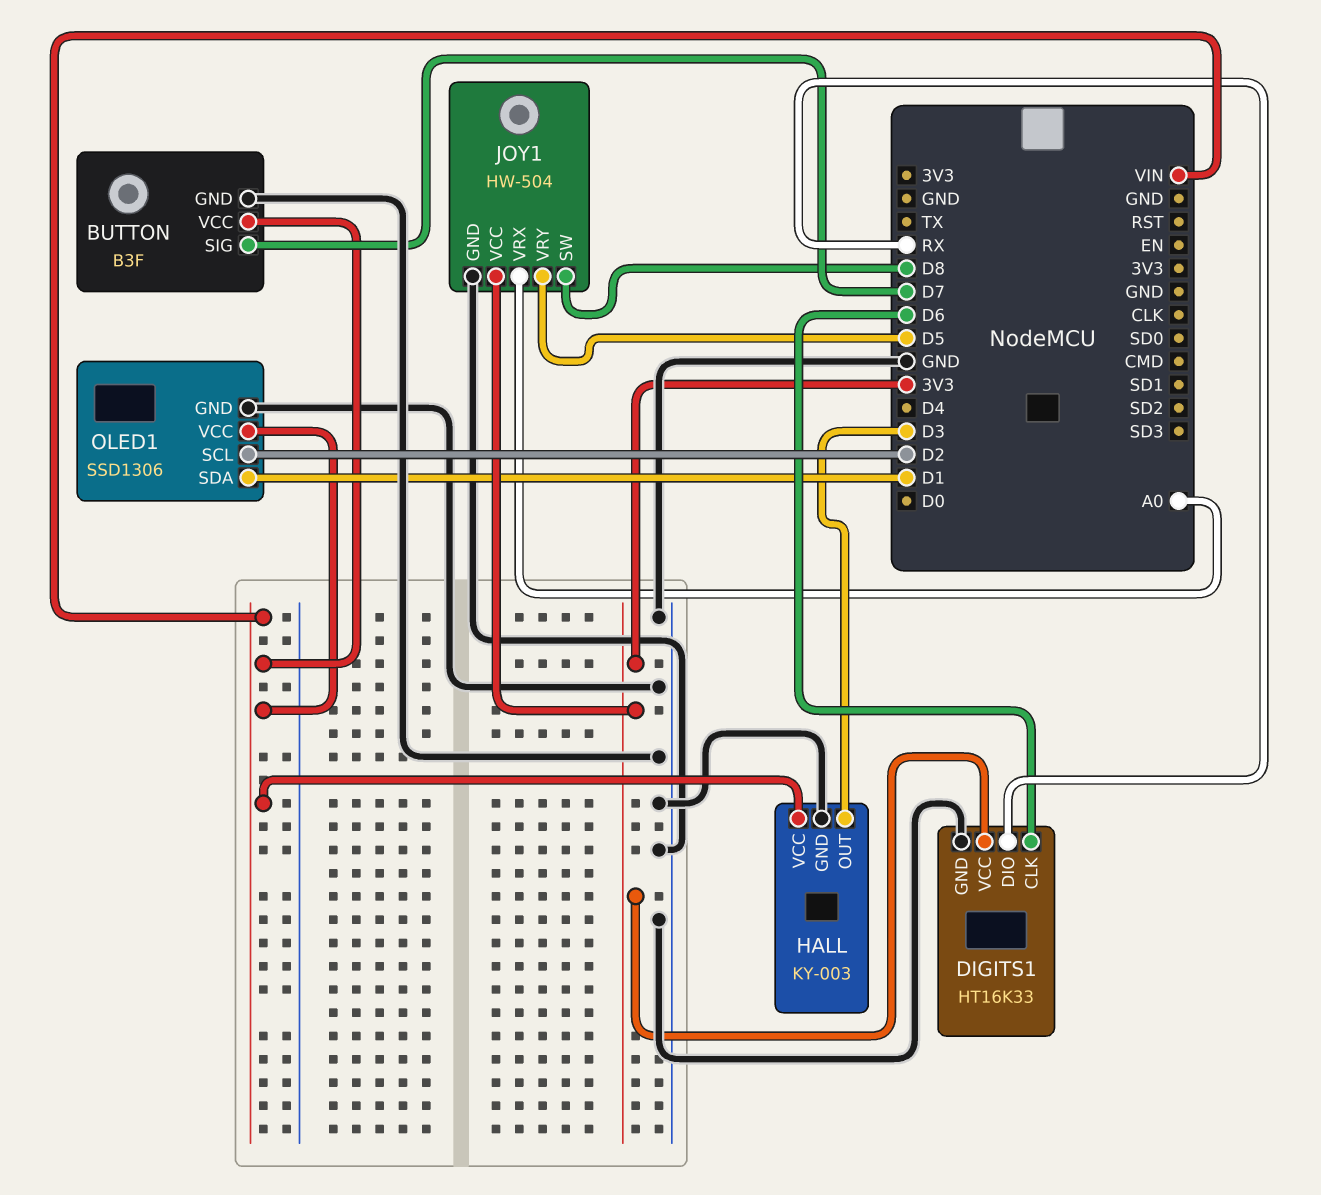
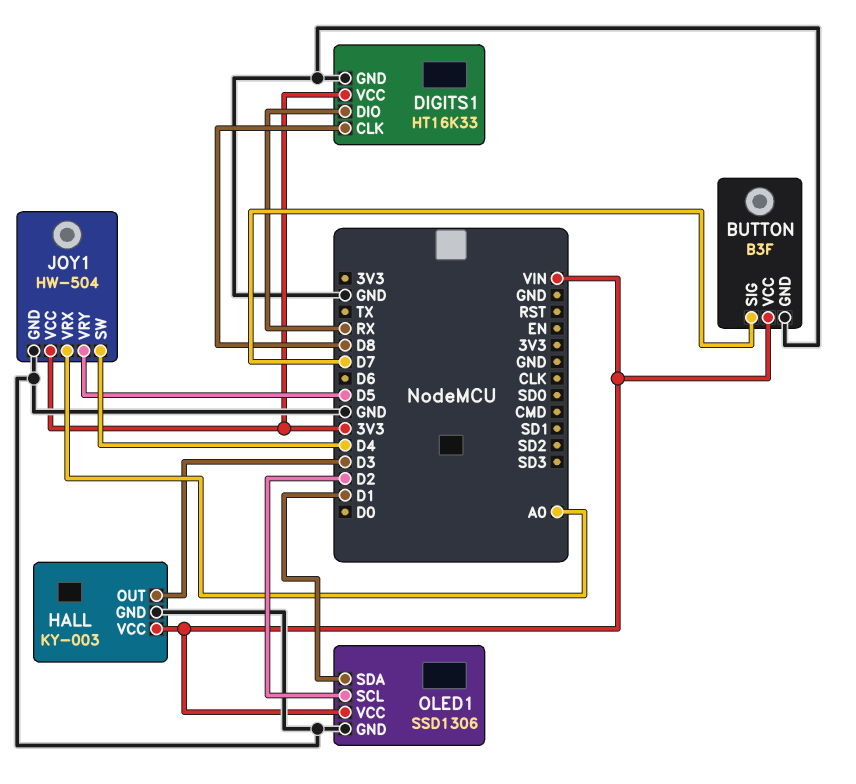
DIGITS1 pin CLK: D6 -> D8
JOY1 pin SW: D8 -> D4

